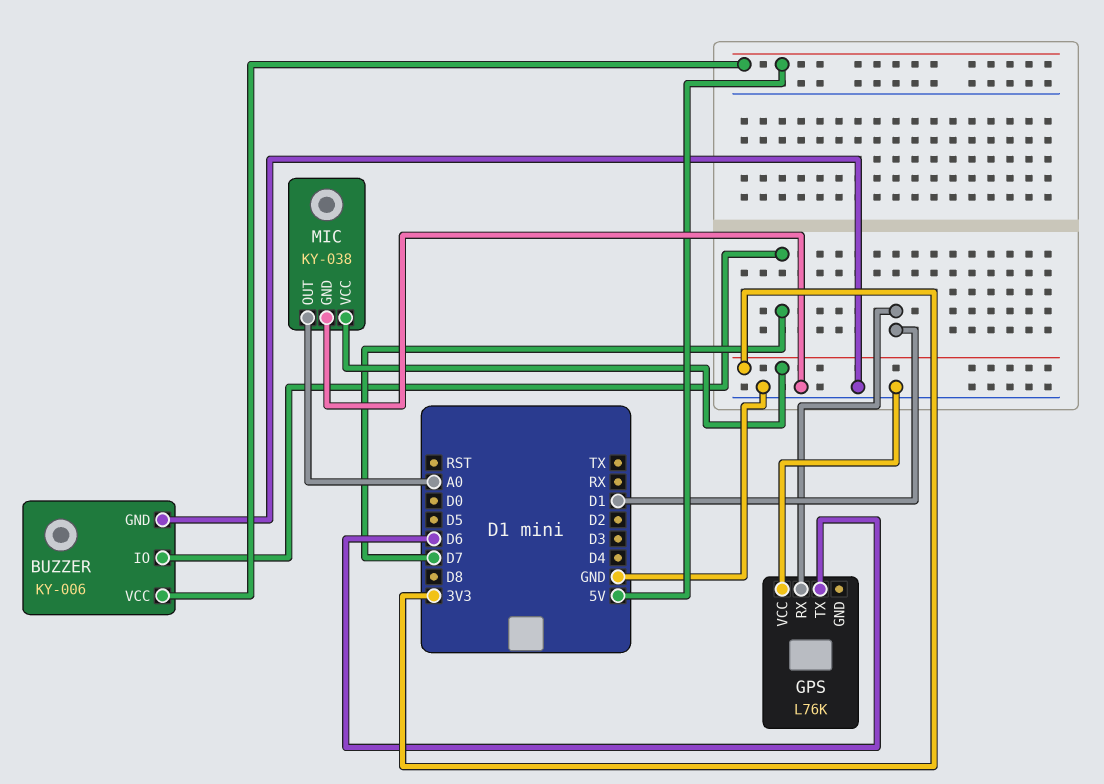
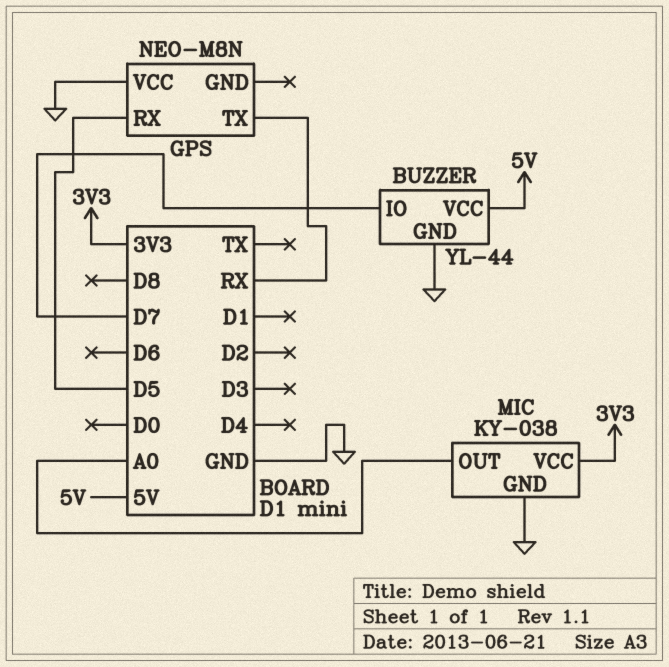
BUZZER: KY-006 -> YL-44
GPS: L76K -> NEO-M8N
GPS pin RX: D1 -> D5
GPS pin TX: D6 -> RX

